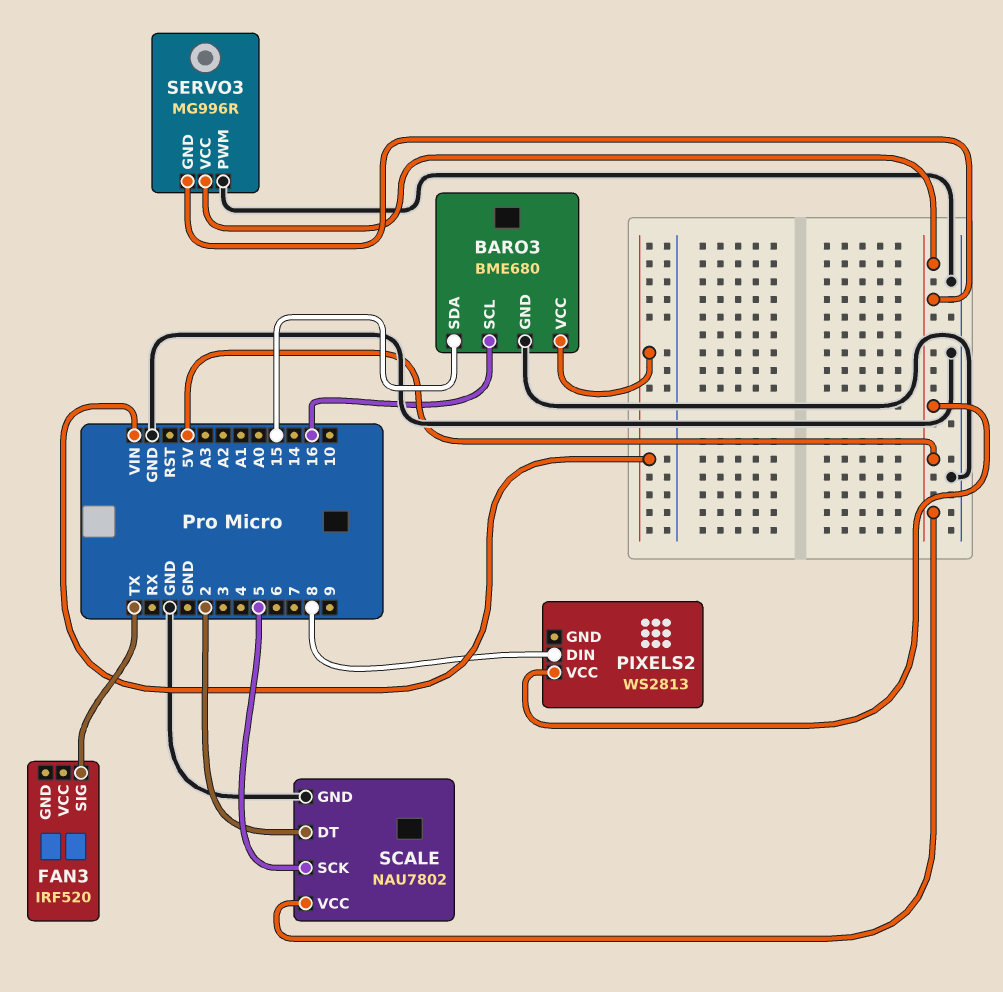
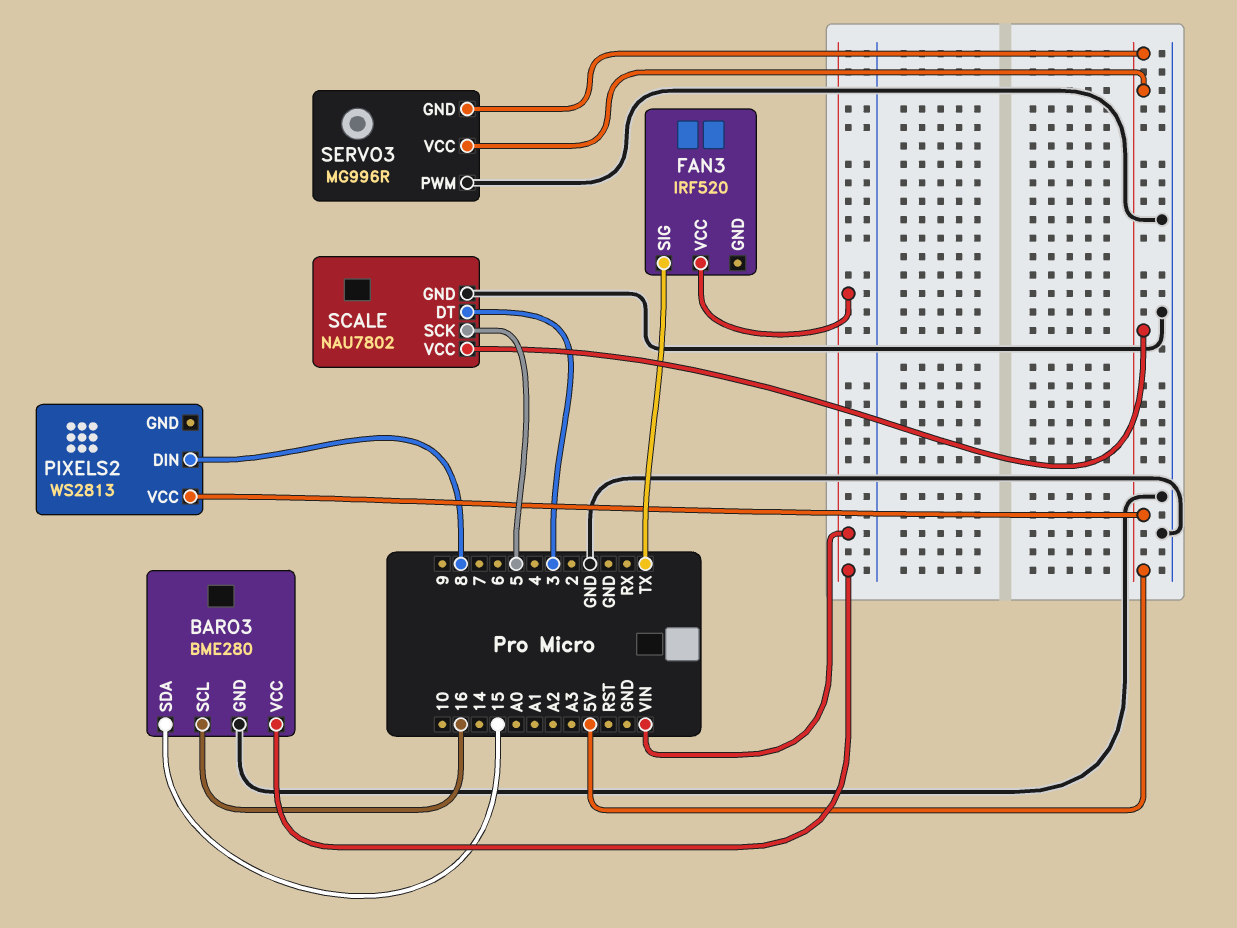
BARO3: BME680 -> BME280
FAN3 pin VCC: none -> VIN
SCALE pin DT: 2 -> 3

